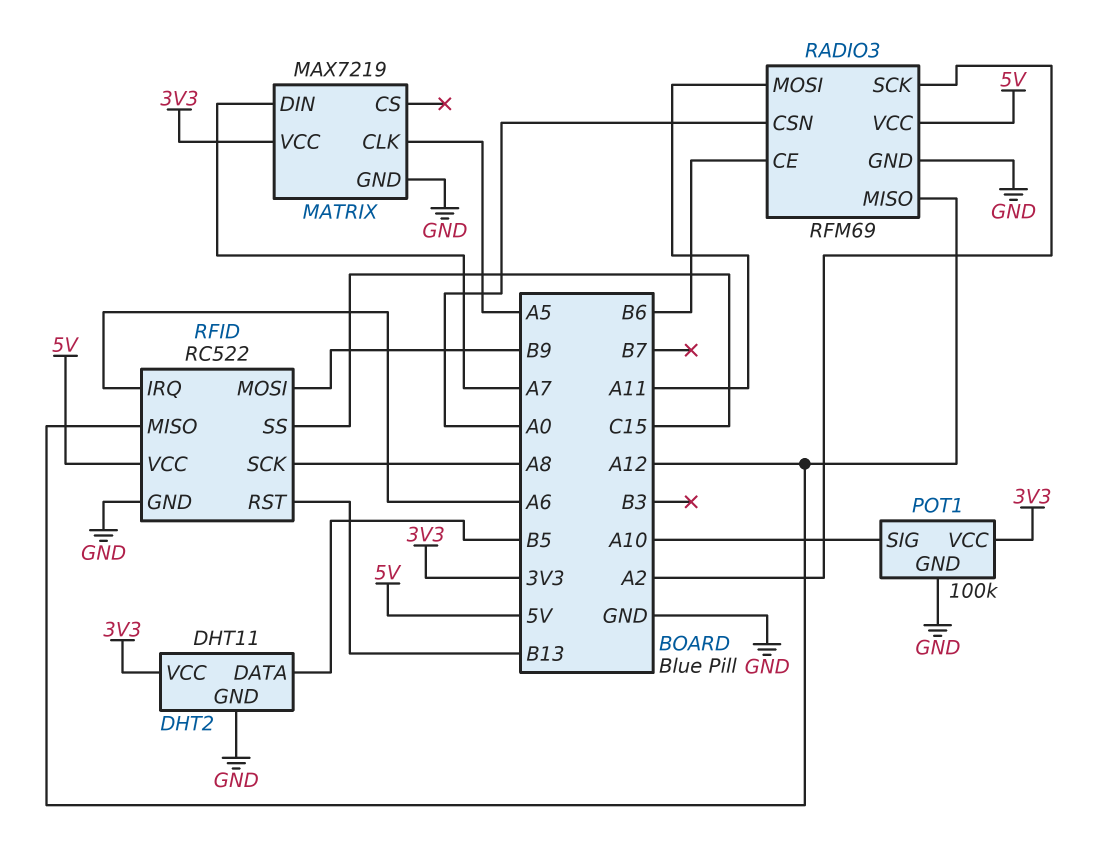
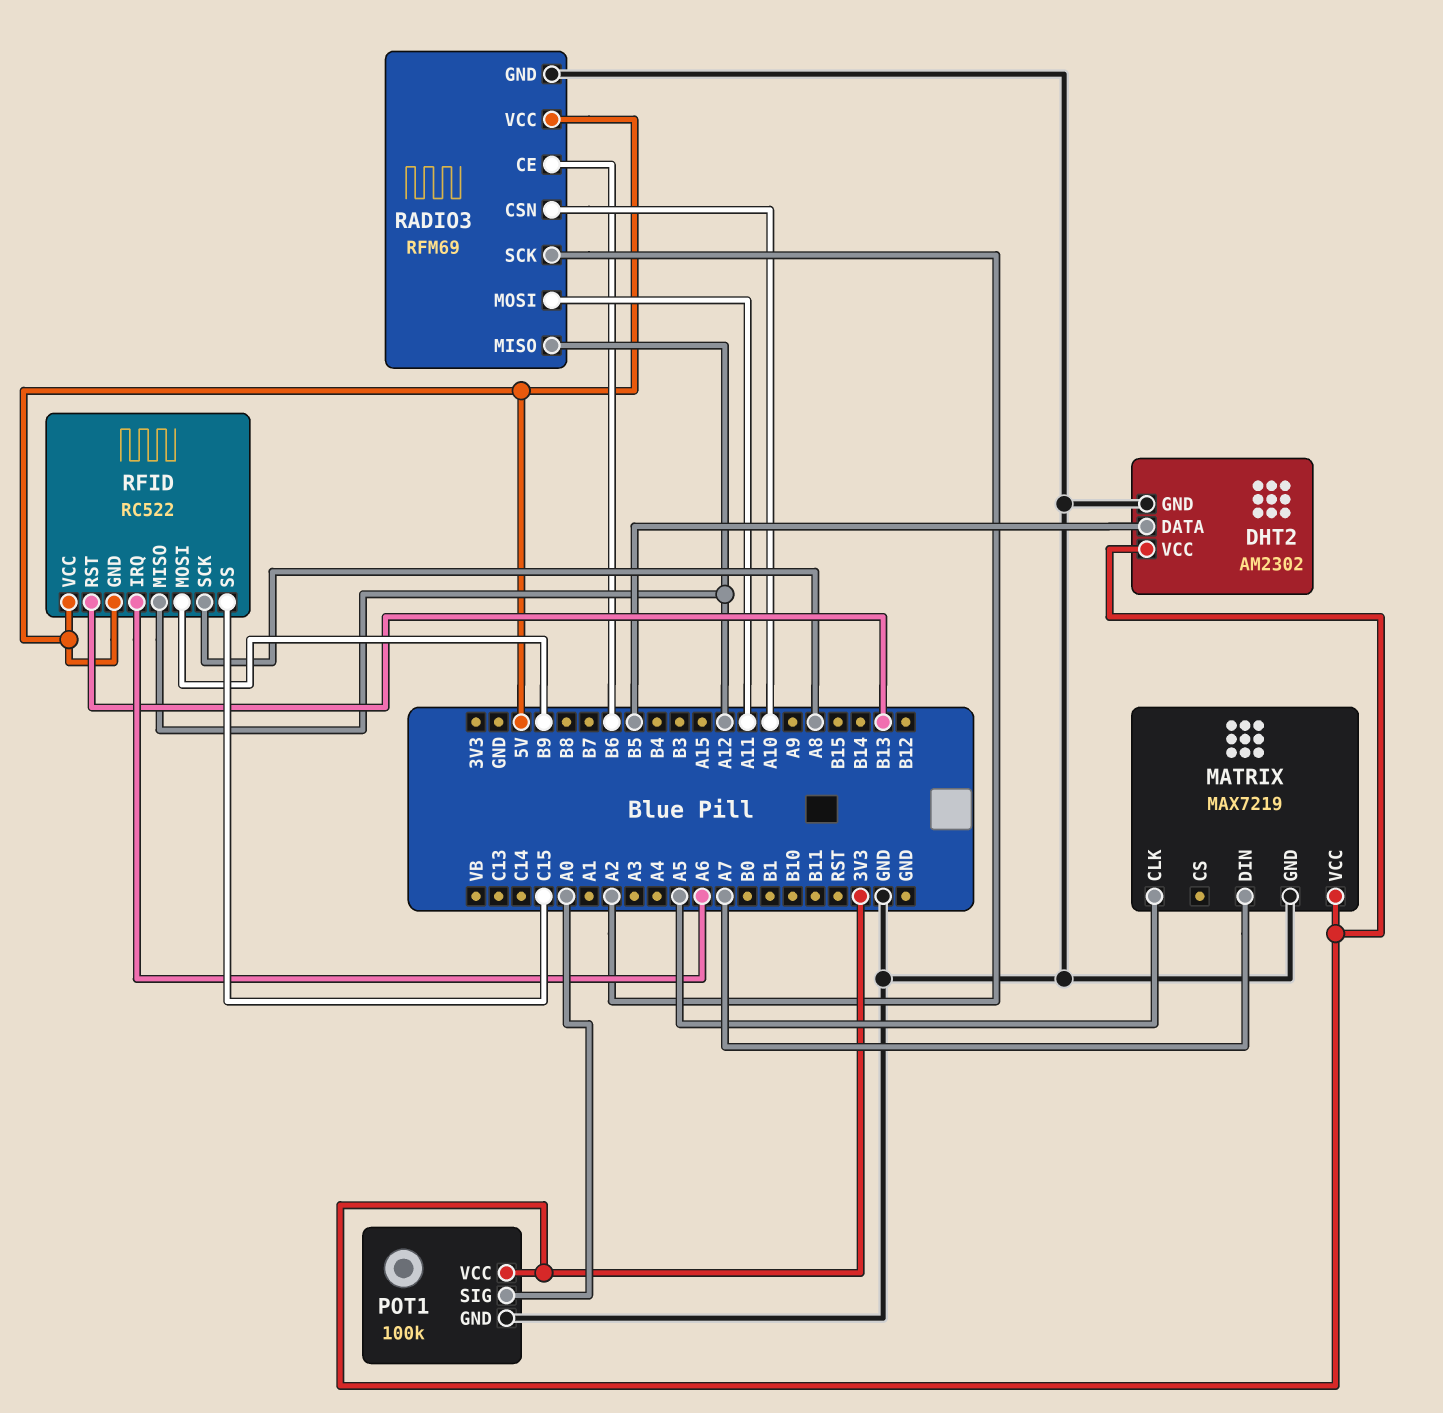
DHT2: DHT11 -> AM2302
POT1 pin SIG: A10 -> A0
RADIO3 pin CSN: A0 -> A10
RFID pin GND: GND -> 5V

